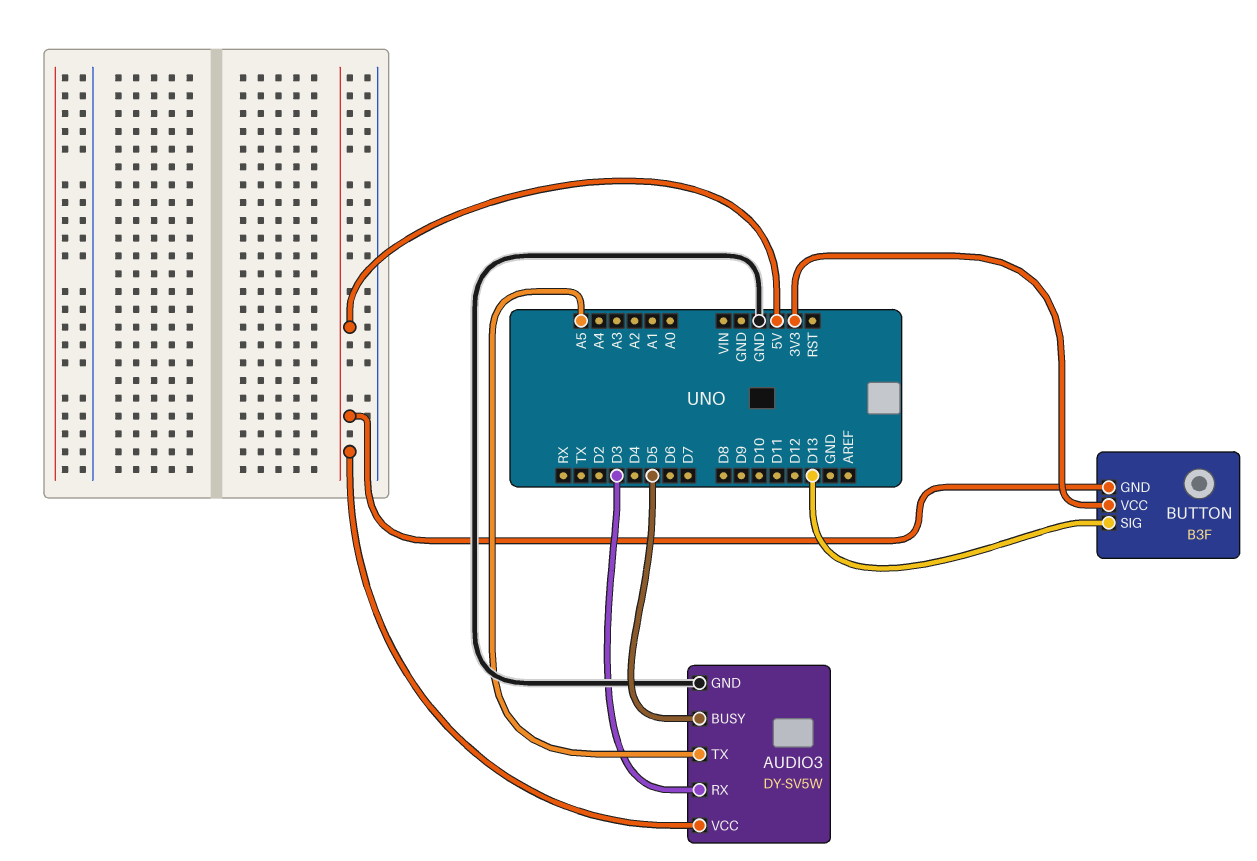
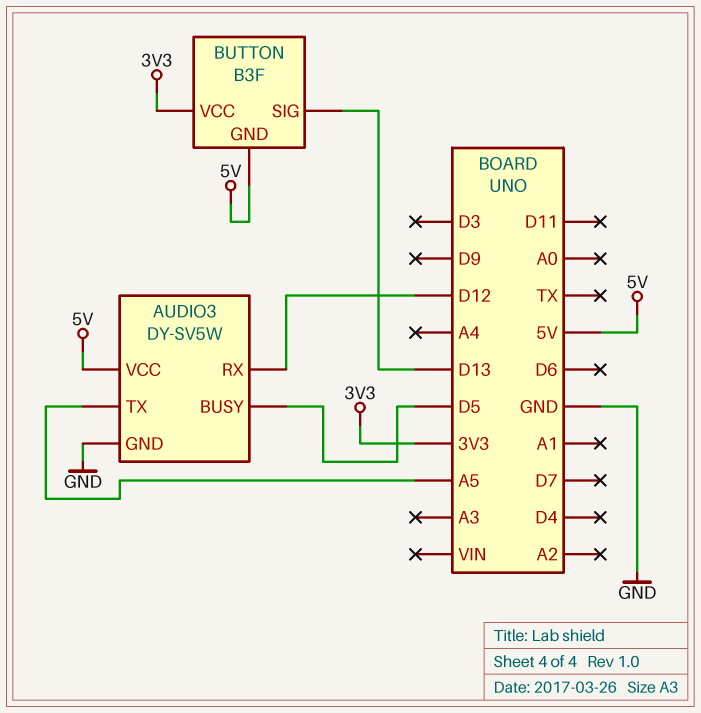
AUDIO3 pin RX: D3 -> D12

